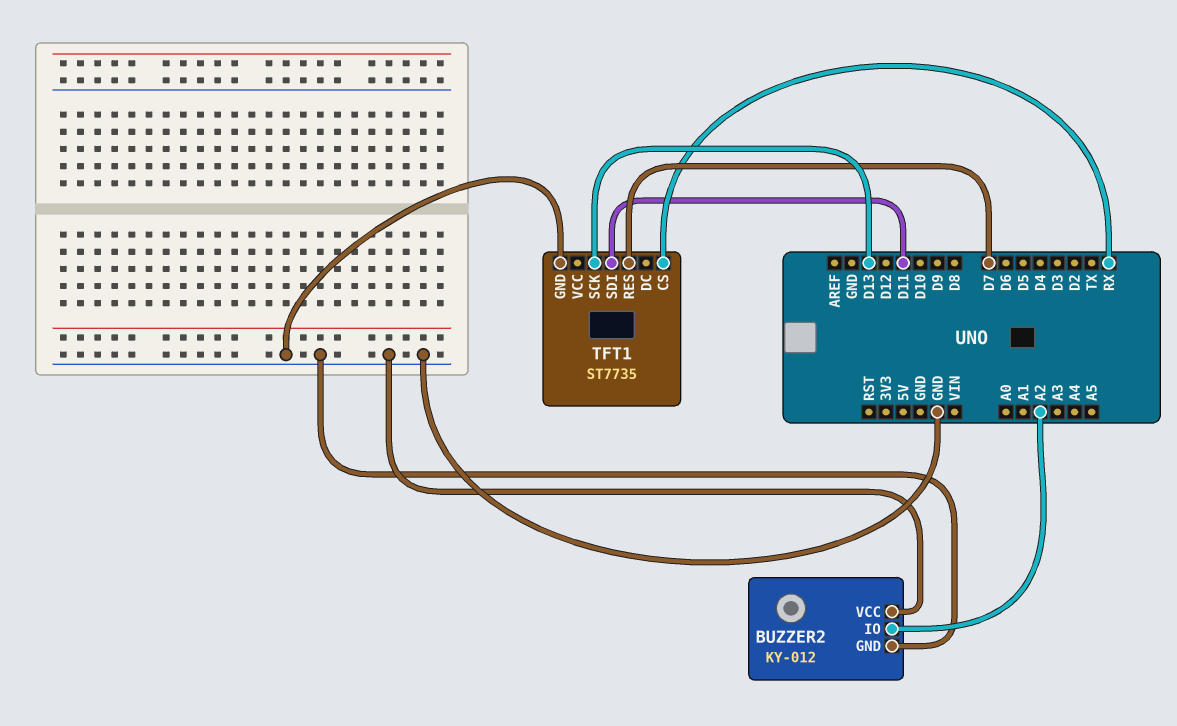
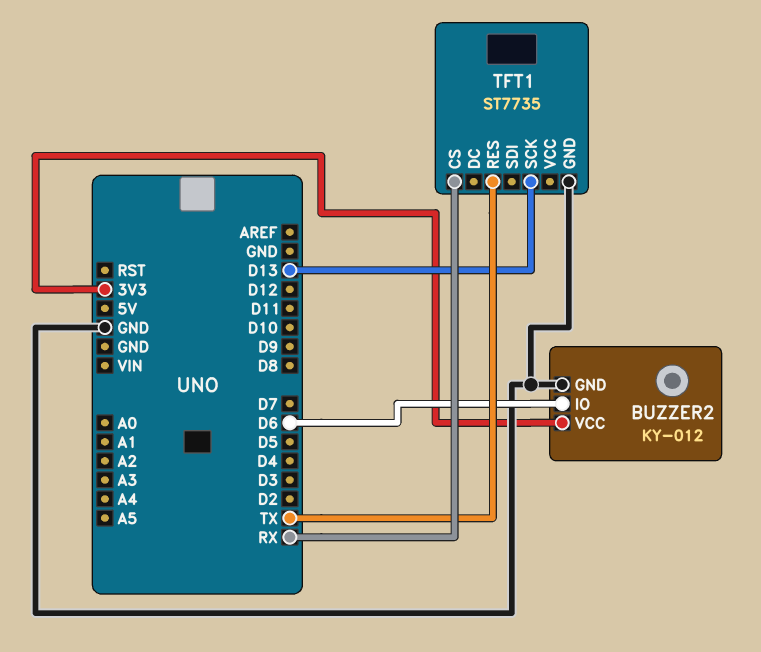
BUZZER2 pin IO: A2 -> D6
BUZZER2 pin VCC: GND -> 3V3
TFT1 pin RES: D7 -> TX
TFT1 pin SDI: D11 -> none

